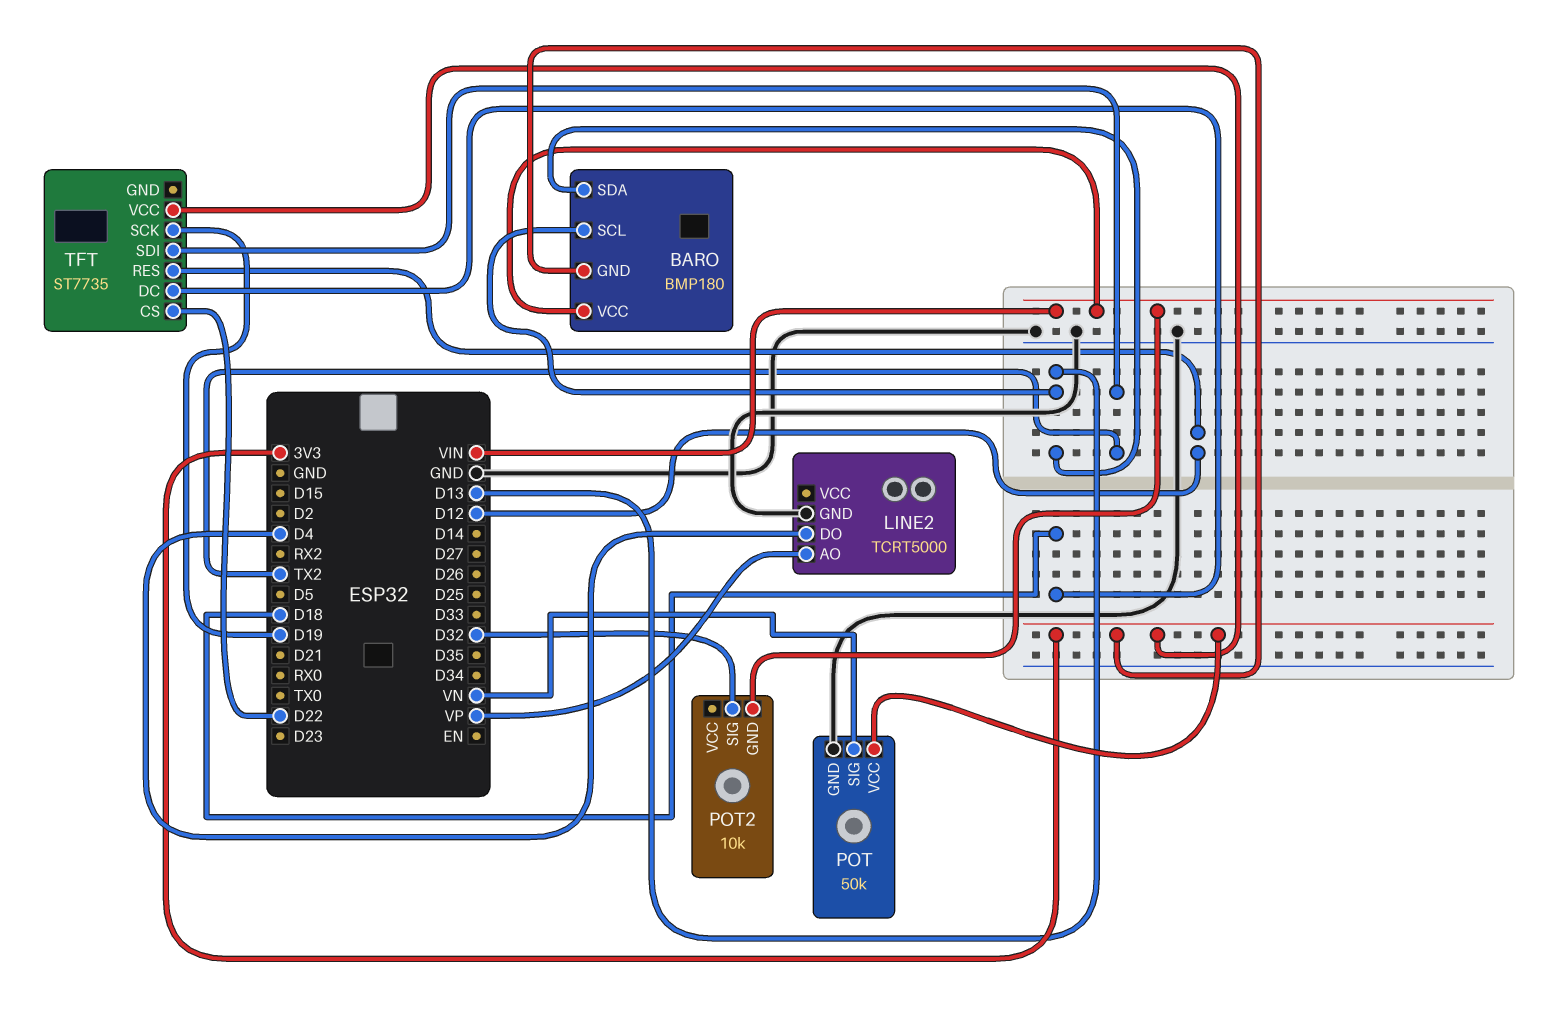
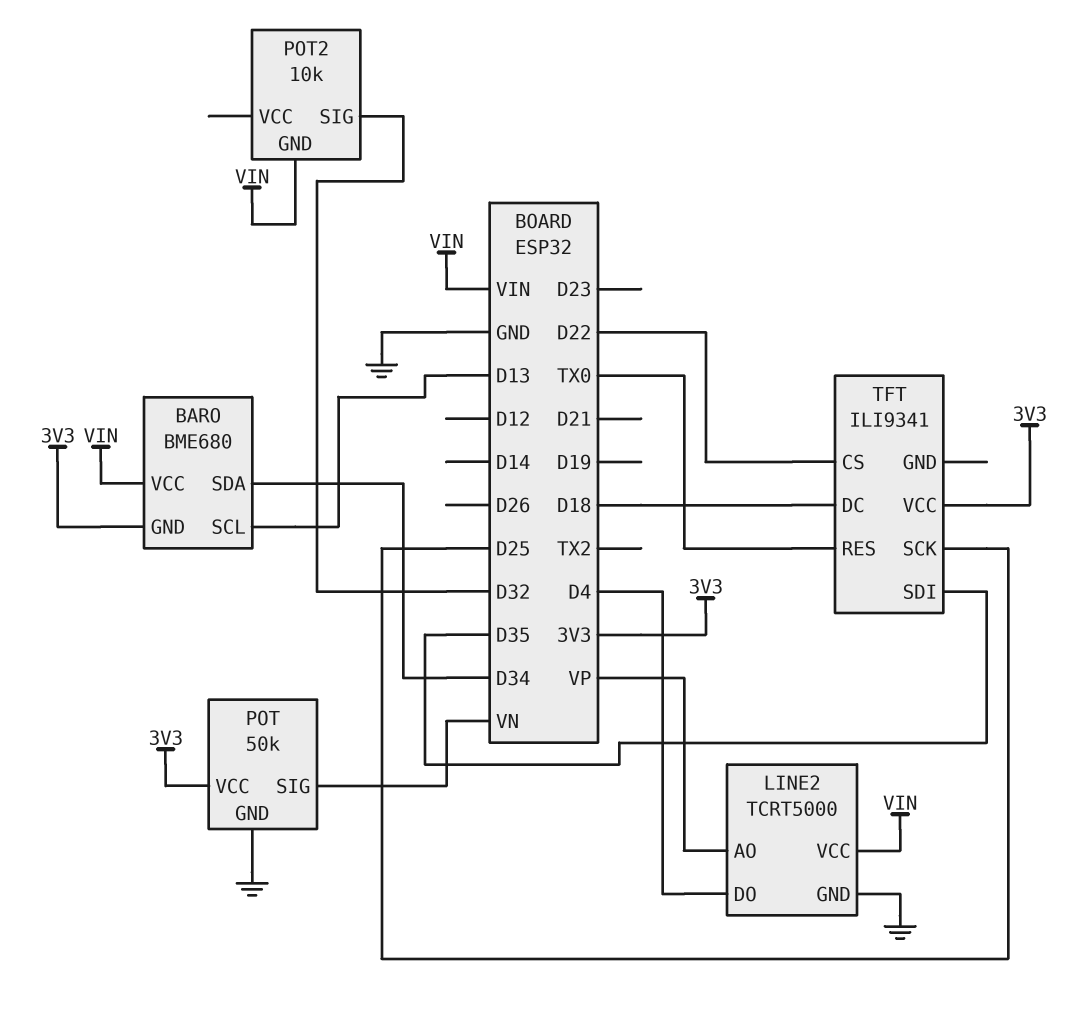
BARO: BMP180 -> BME680
BARO pin SDA: D13 -> D34
LINE2 pin VCC: none -> VIN
TFT: ST7735 -> ILI9341
TFT pin RES: D12 -> TX0
TFT pin SCK: D19 -> D25
TFT pin SDI: TX2 -> D35

